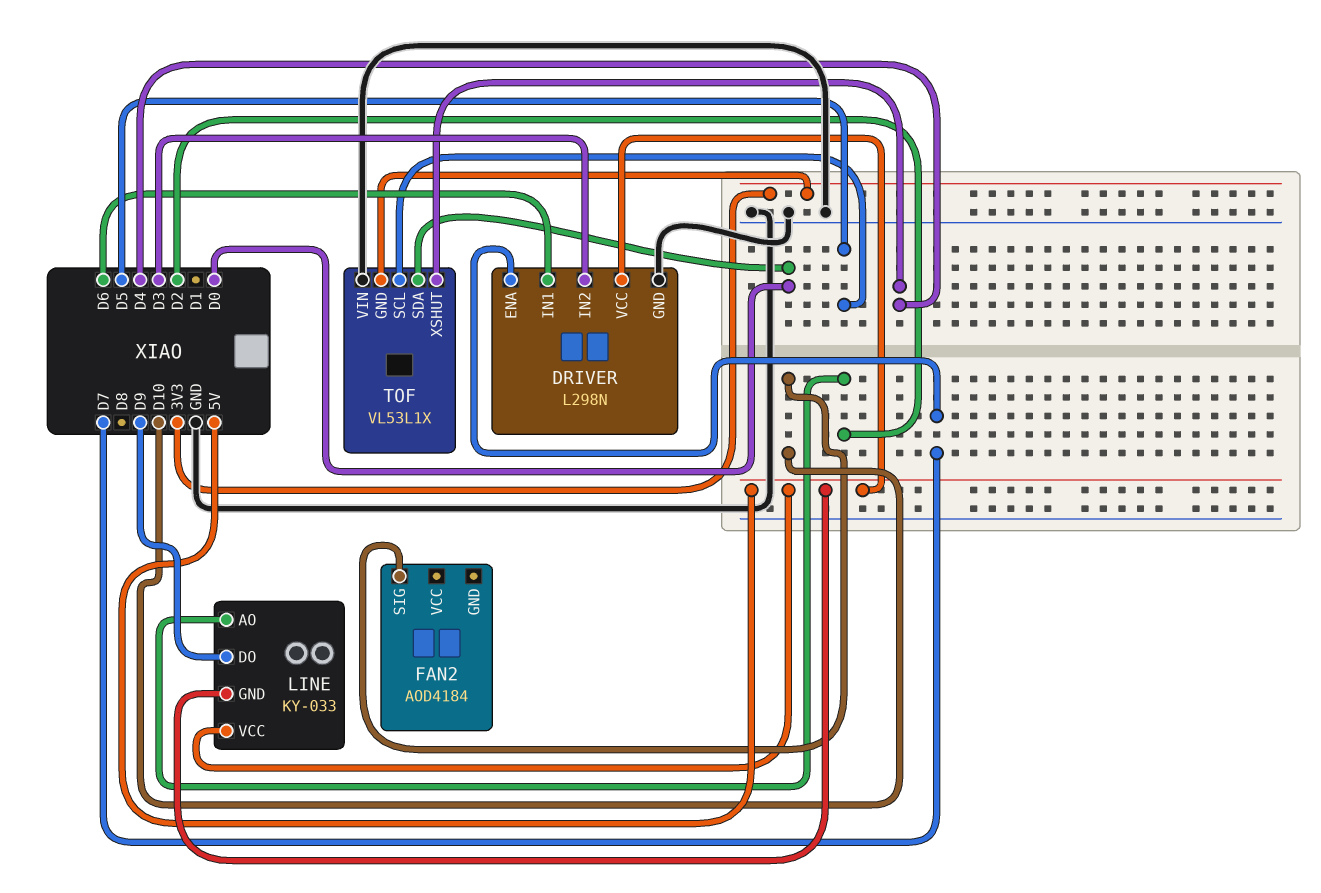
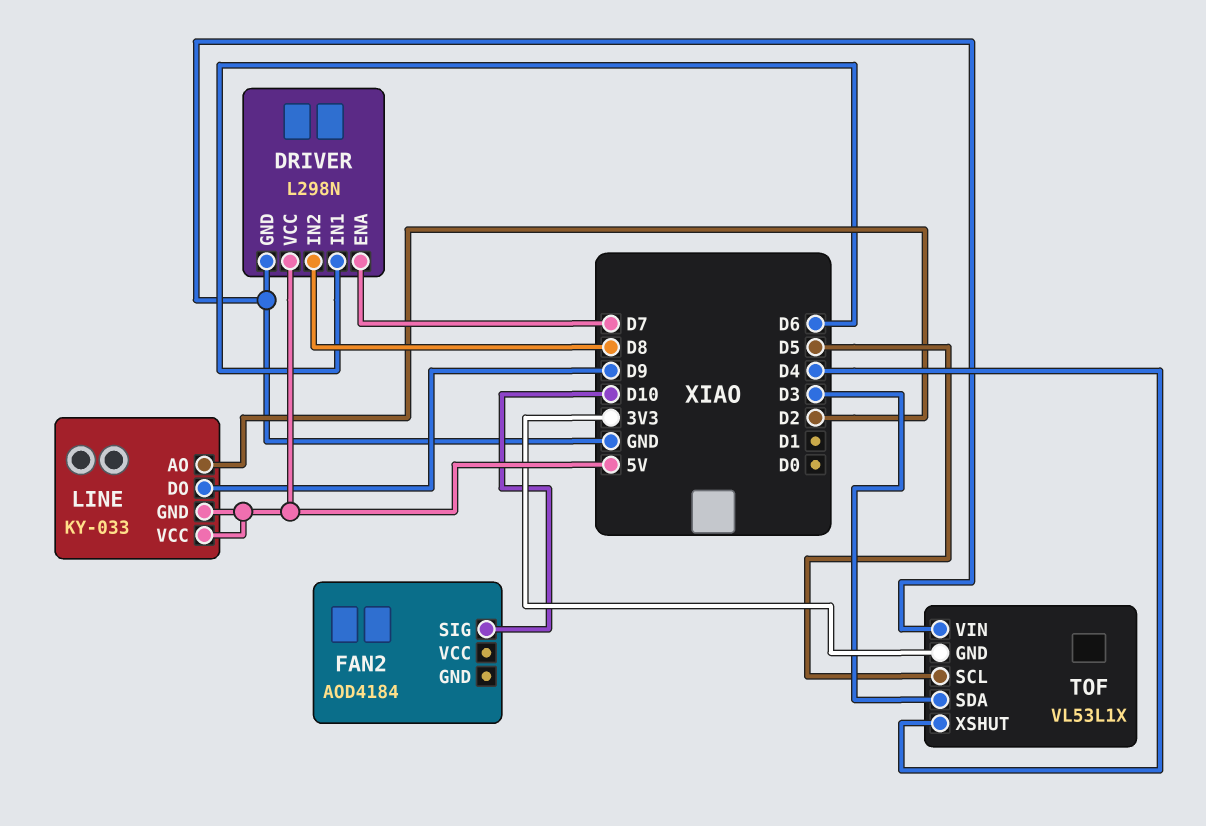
DRIVER pin IN2: D3 -> D8
TOF pin SDA: D0 -> D3

